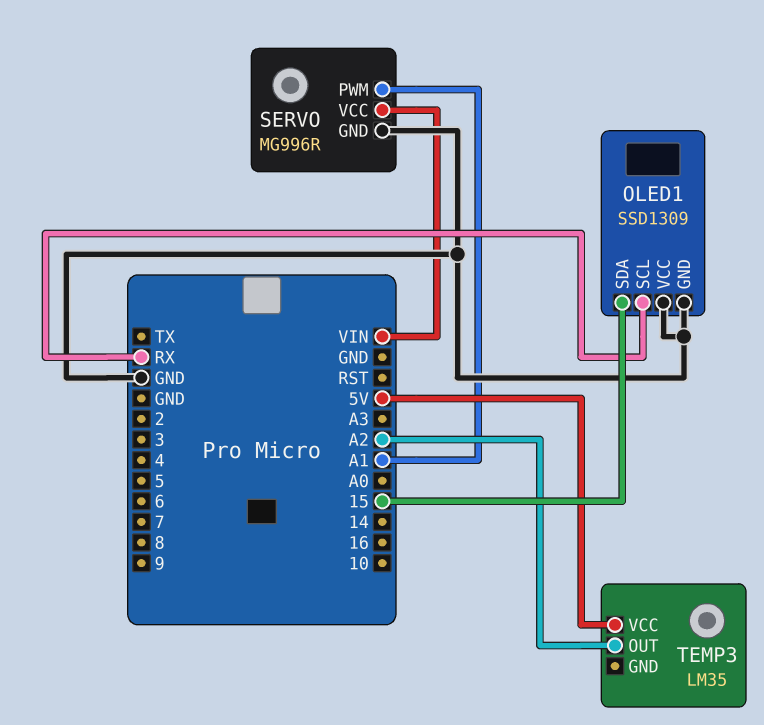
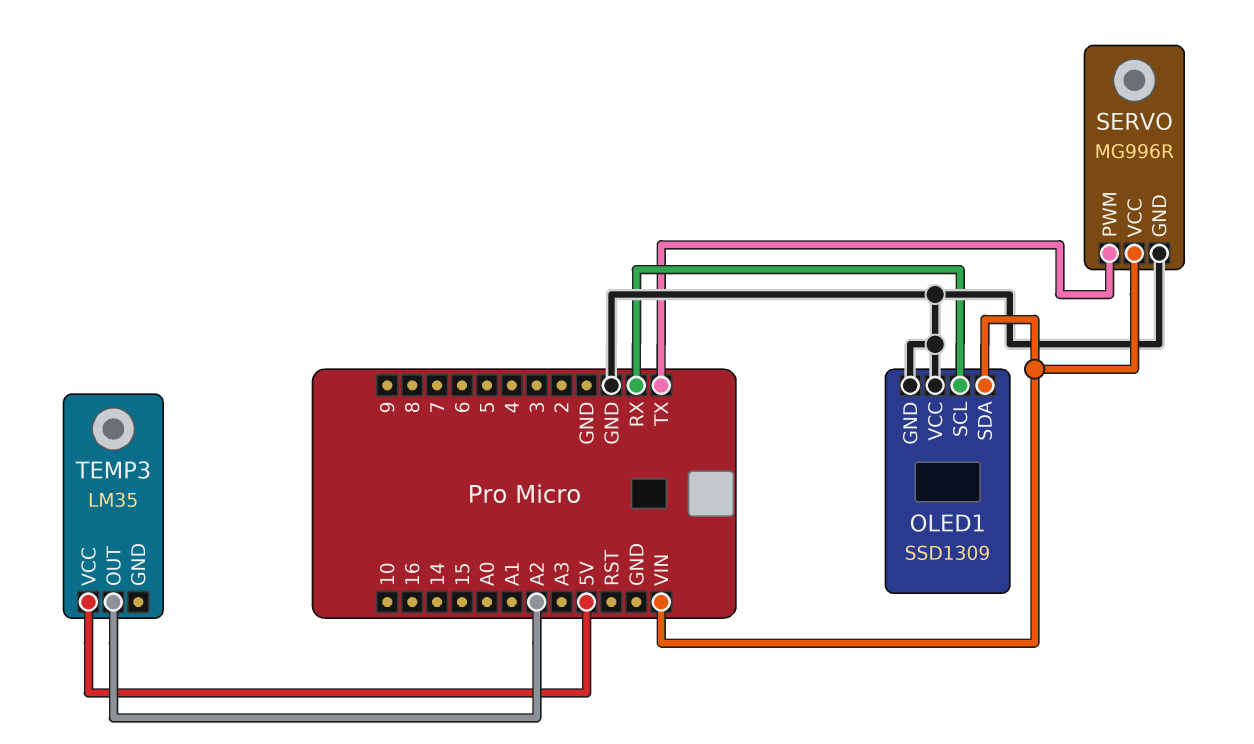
OLED1 pin SDA: 15 -> VIN
SERVO pin PWM: A1 -> TX

